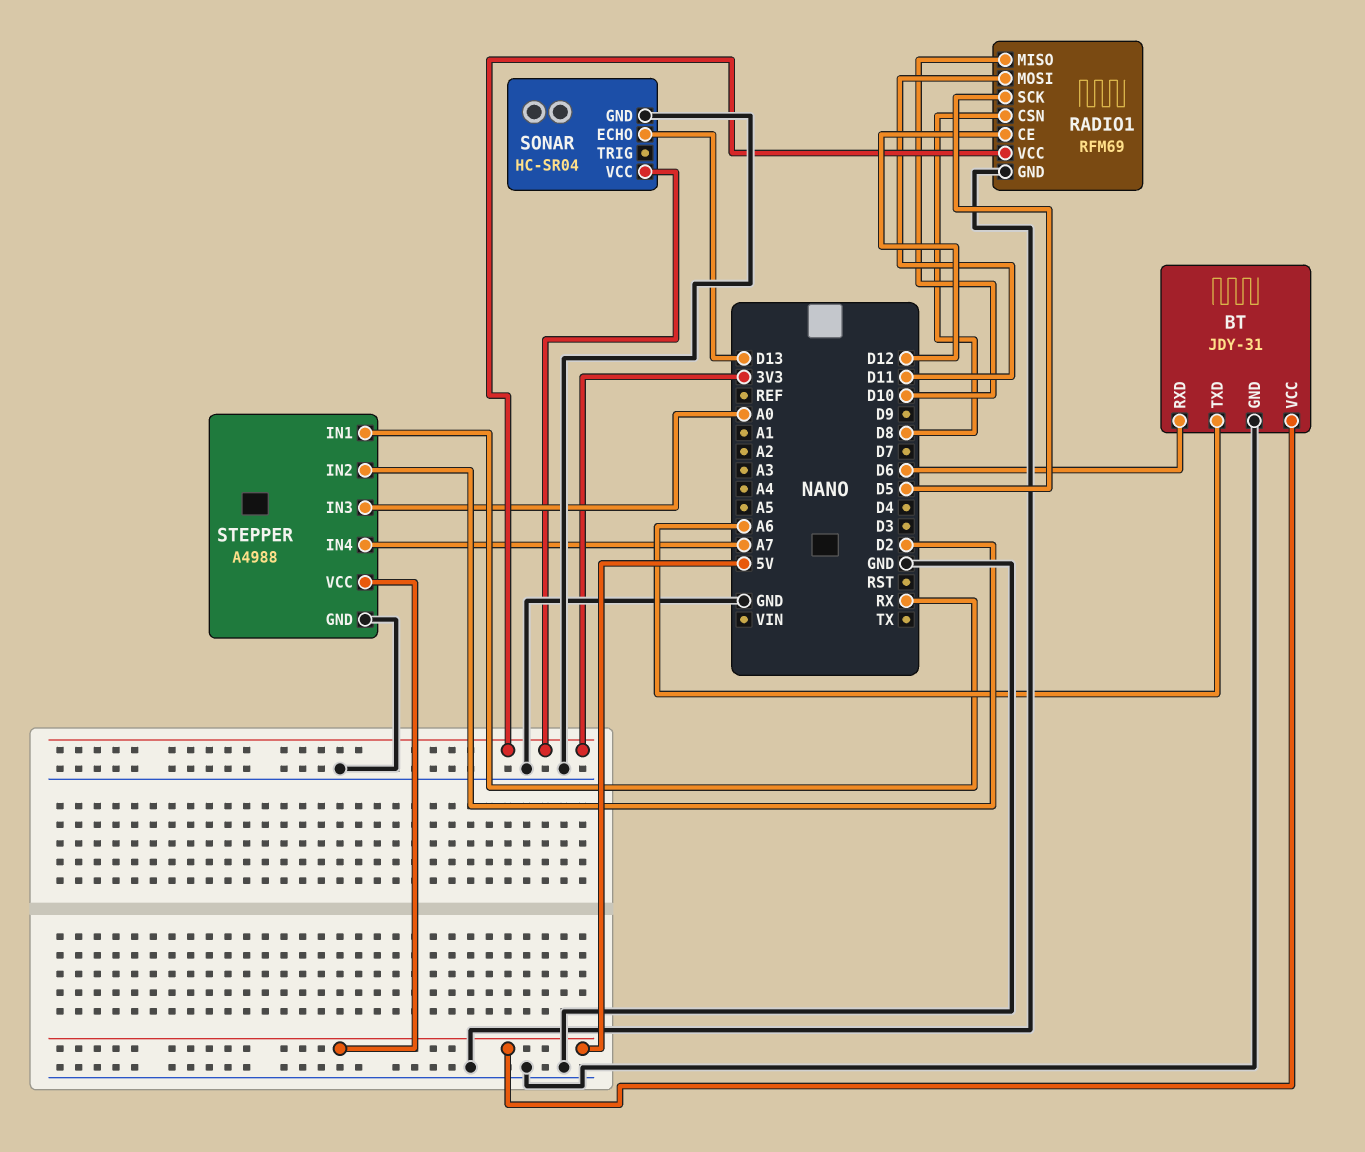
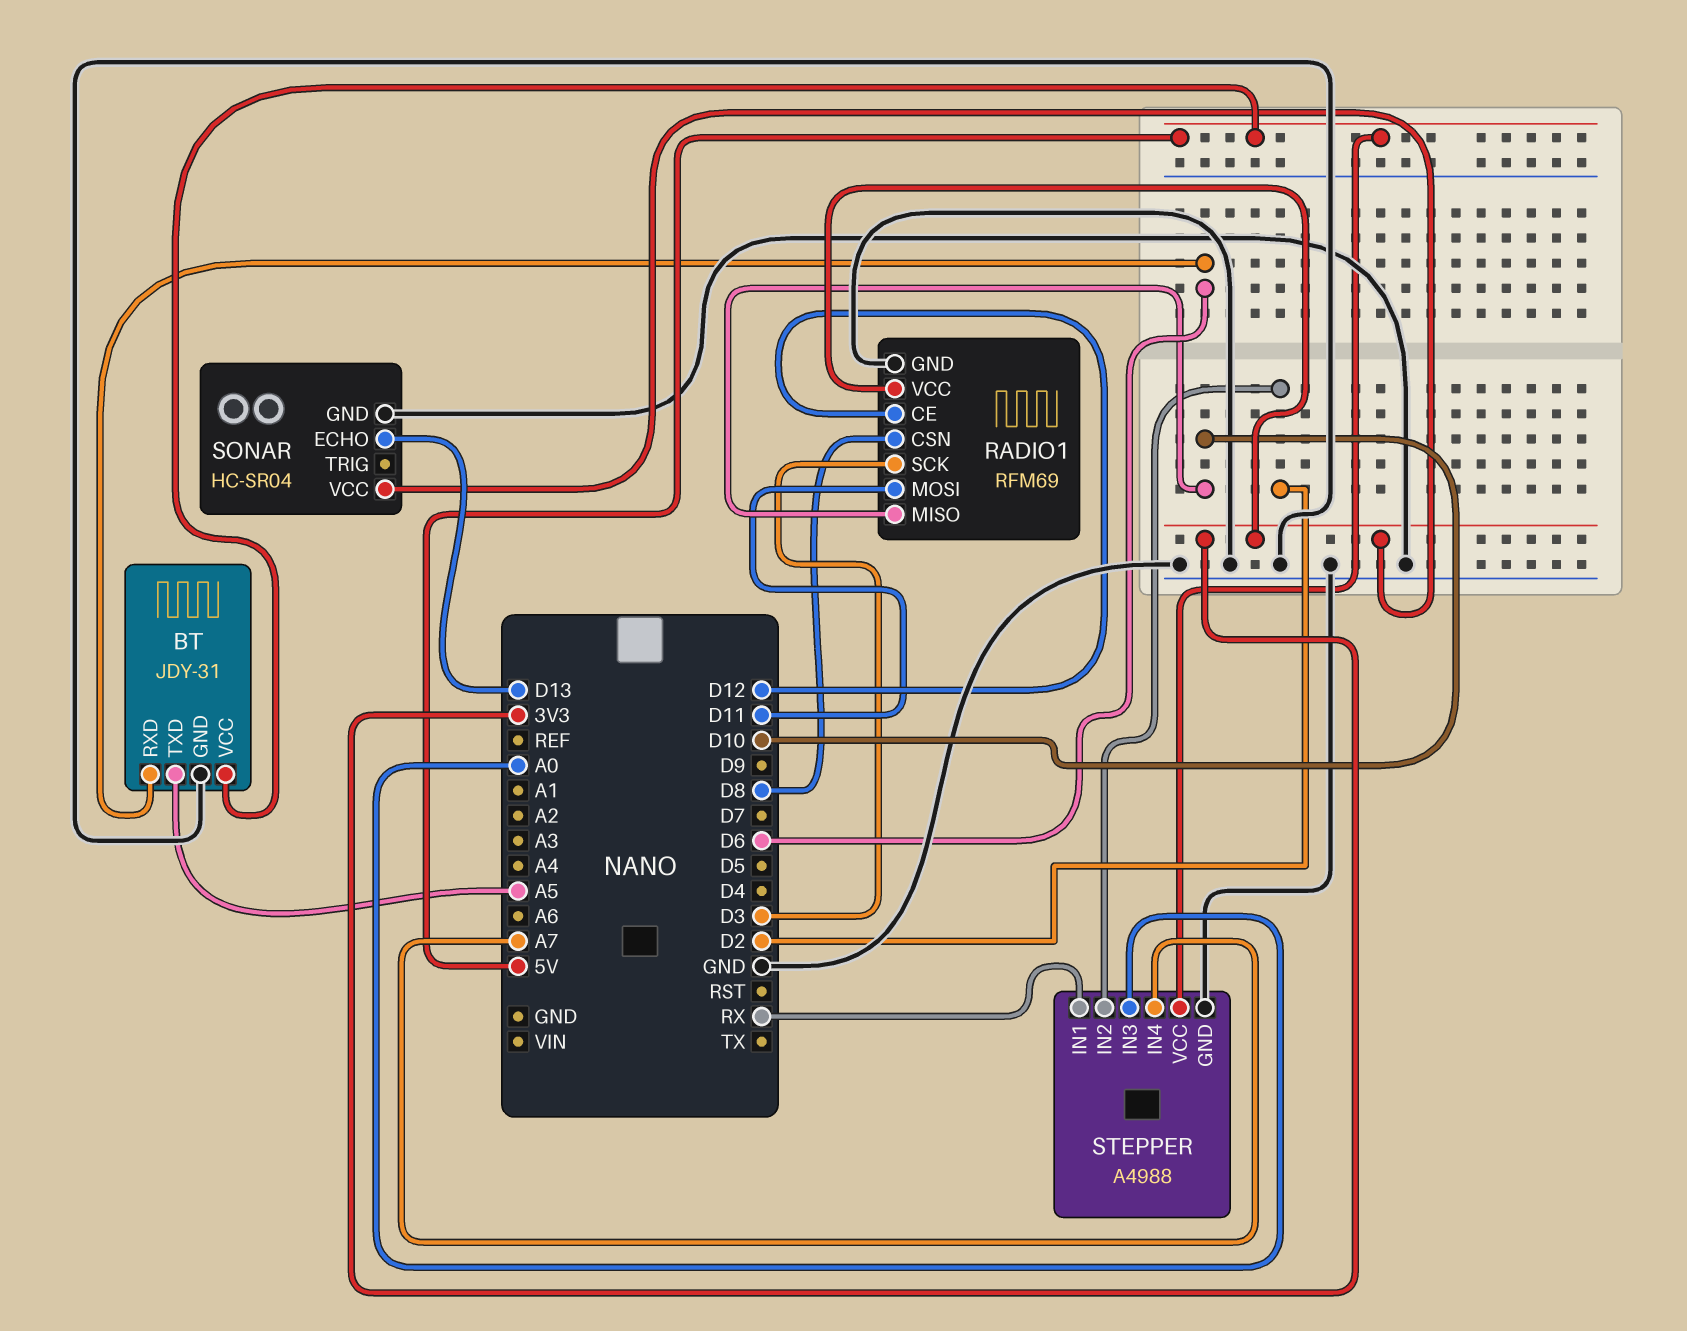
BT pin TXD: A6 -> A5
RADIO1 pin SCK: D5 -> D3

